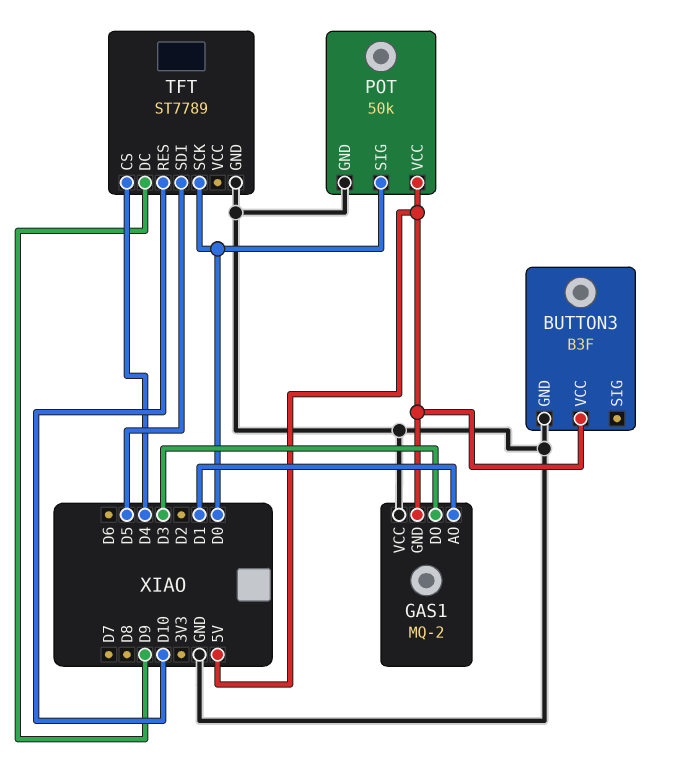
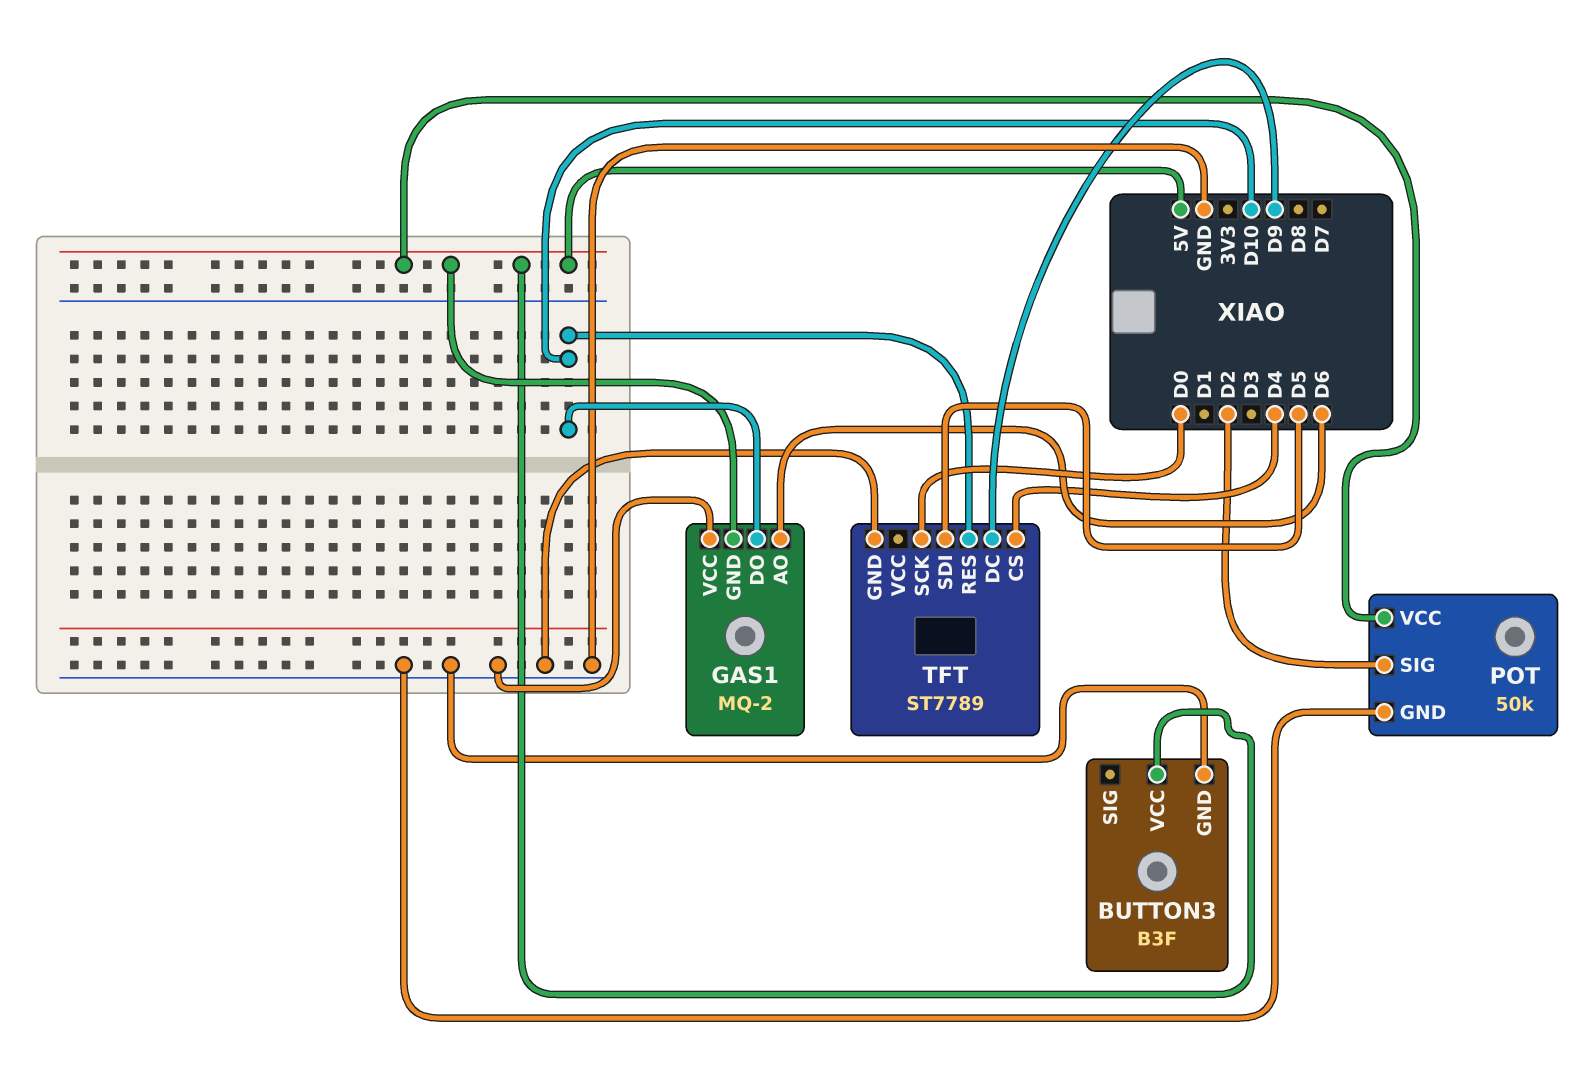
GAS1 pin AO: D1 -> D6
GAS1 pin DO: D3 -> D10
POT pin SIG: D0 -> D2

